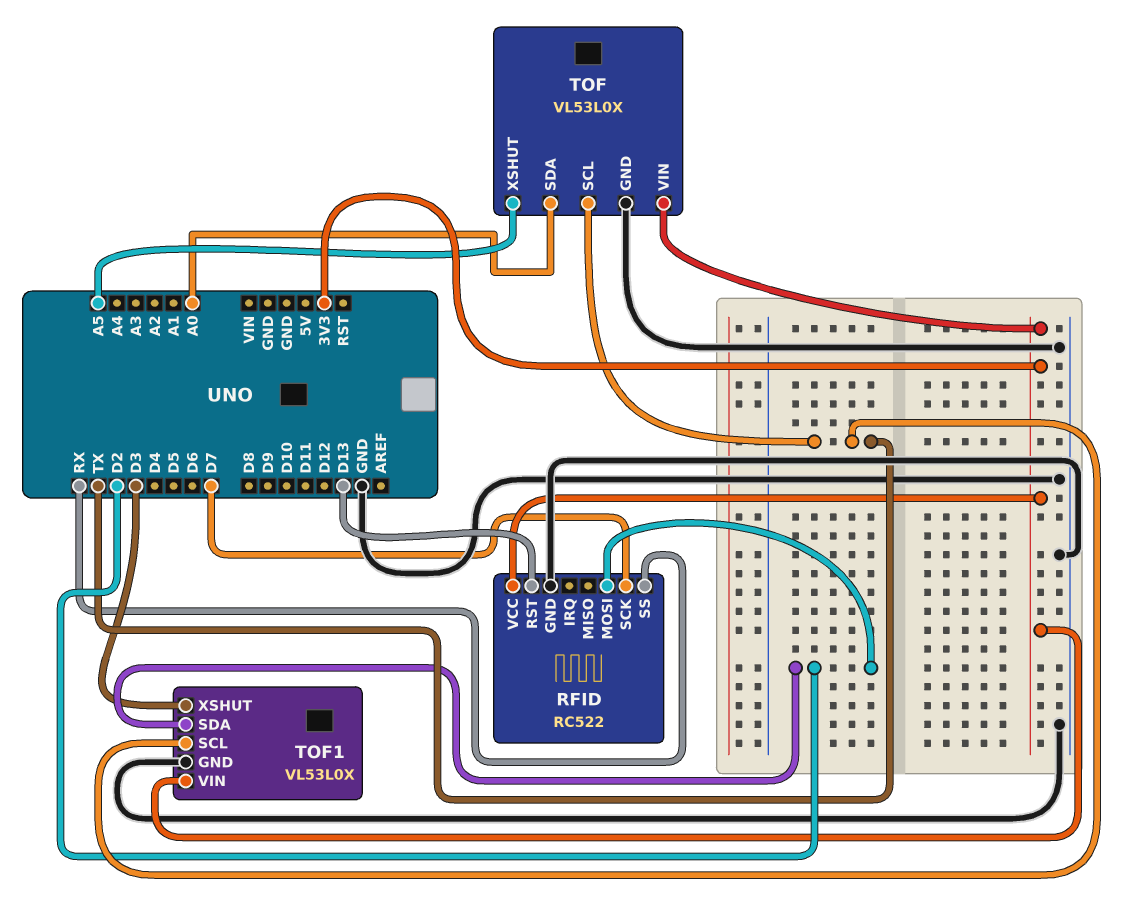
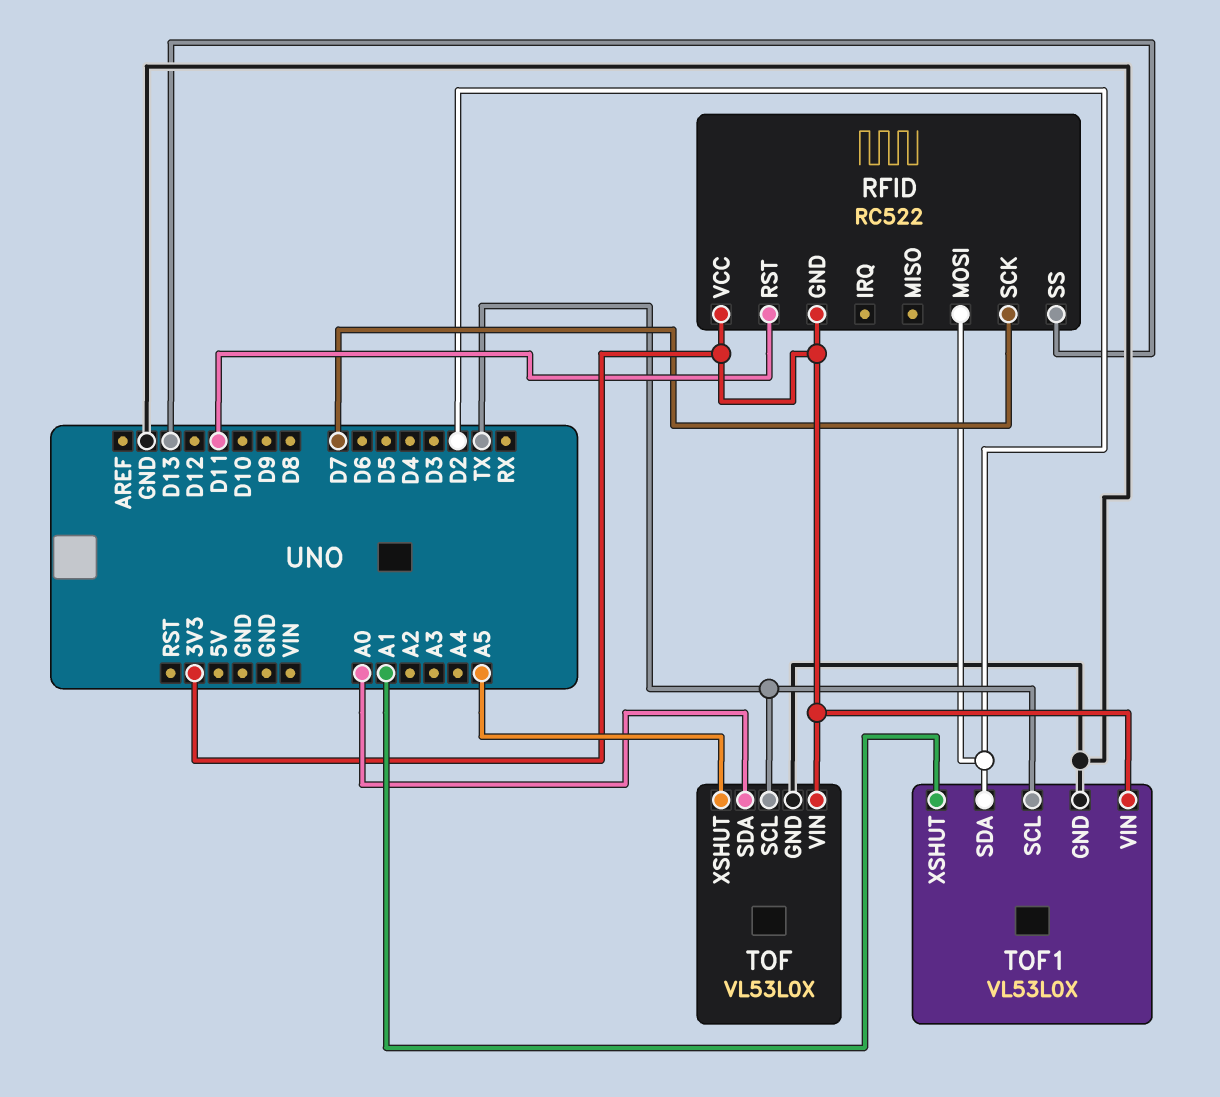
RFID pin GND: GND -> 3V3
RFID pin RST: D13 -> D11
RFID pin SS: RX -> D13
TOF1 pin XSHUT: D3 -> A1

